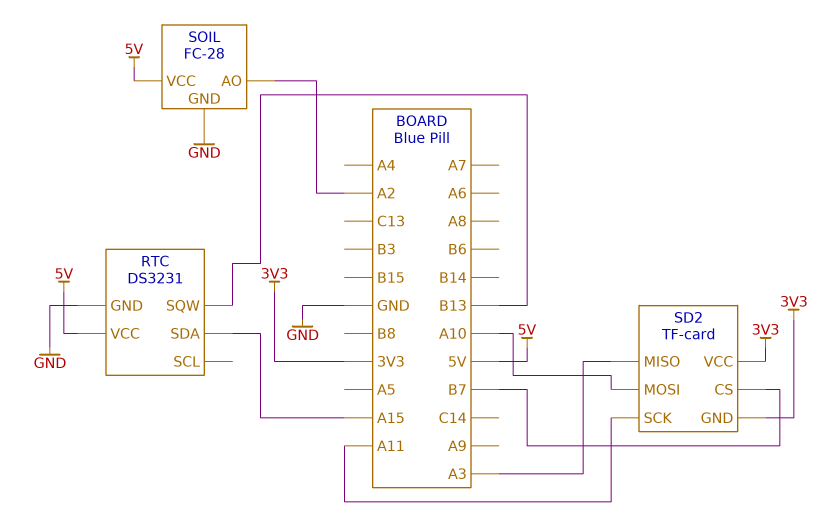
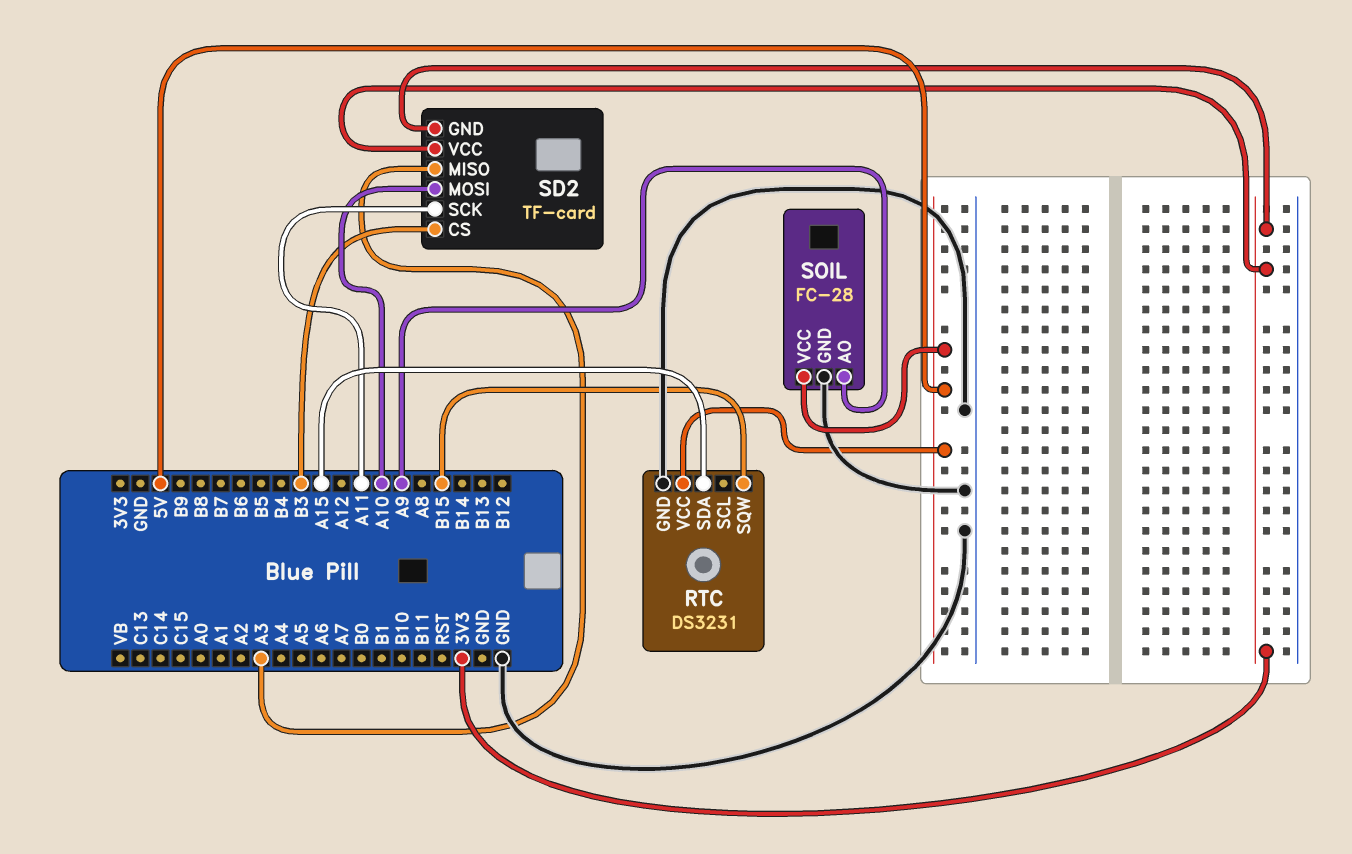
RTC pin SQW: B13 -> B15
SD2 pin CS: B7 -> B3
SOIL pin AO: A2 -> A9

